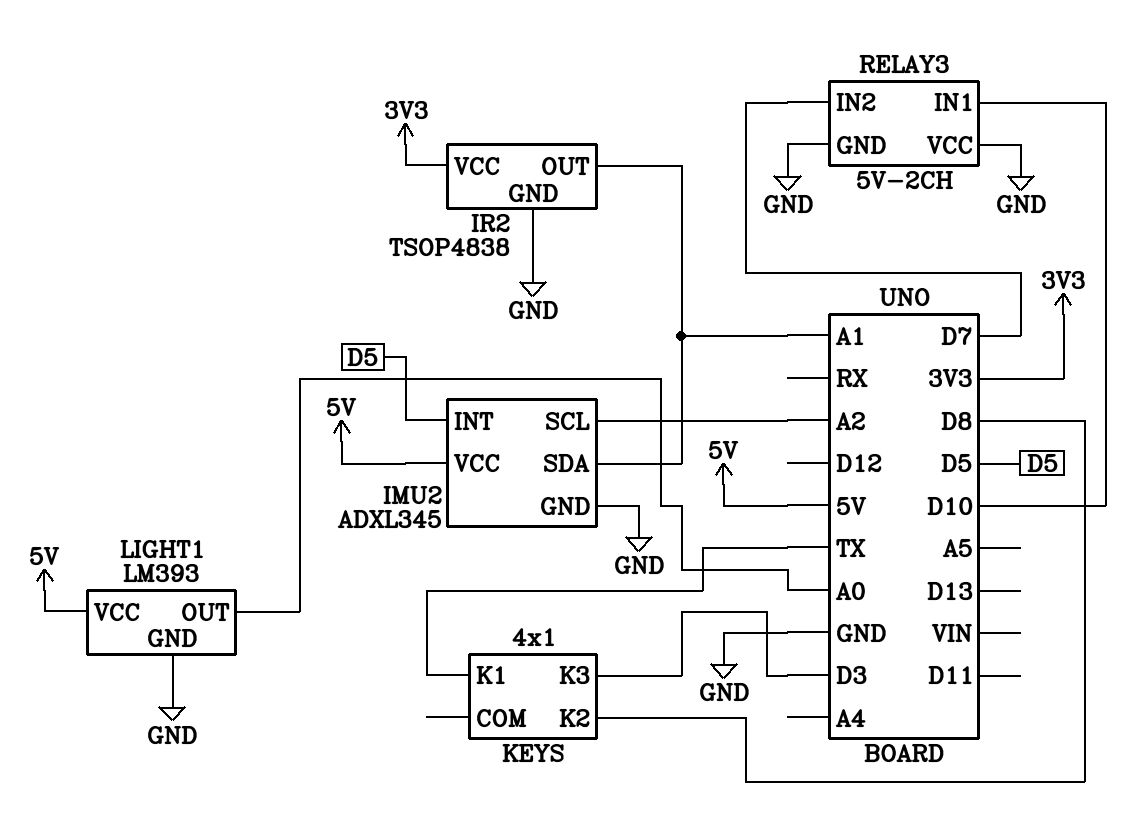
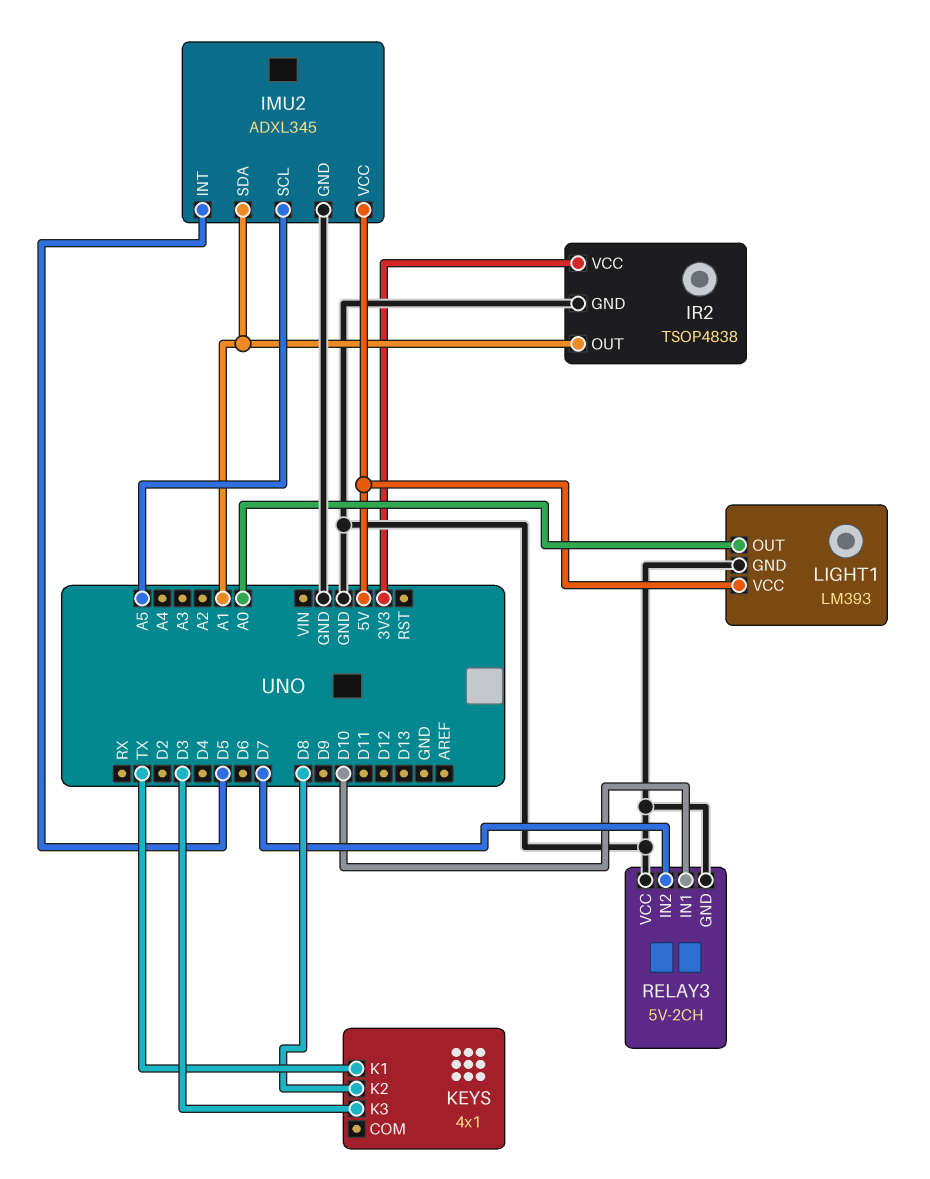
IMU2 pin SCL: A2 -> A5

